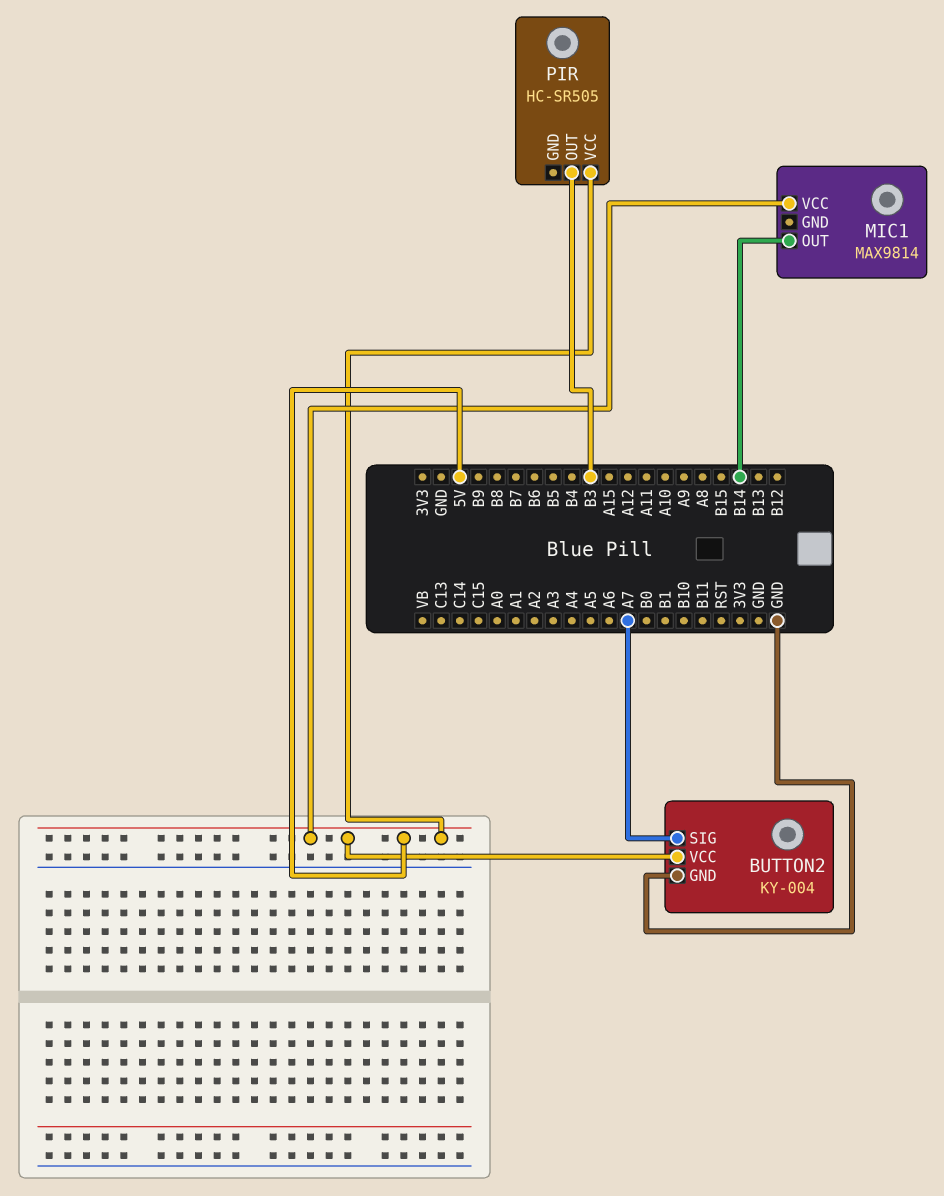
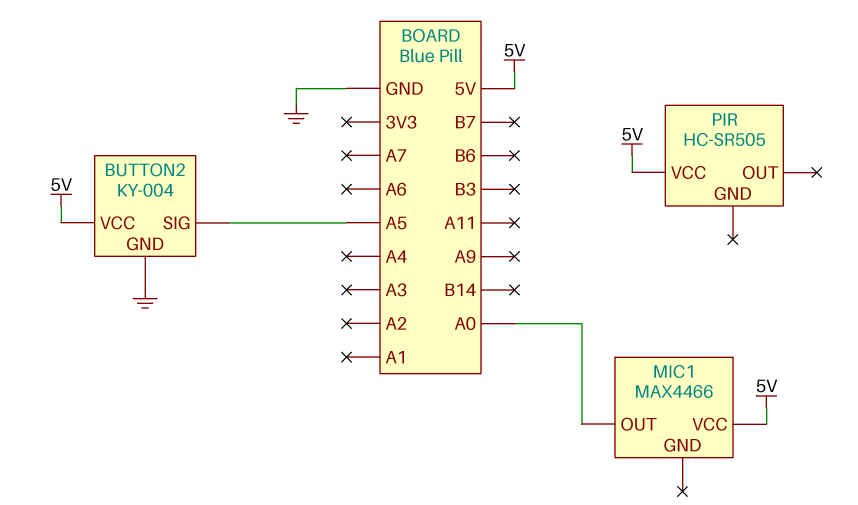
BUTTON2 pin SIG: A7 -> A5
MIC1: MAX9814 -> MAX4466
MIC1 pin OUT: B14 -> A0
PIR pin OUT: B3 -> none

